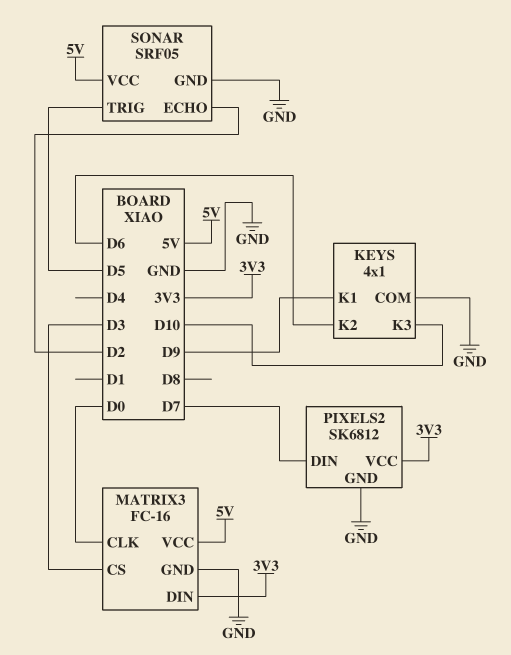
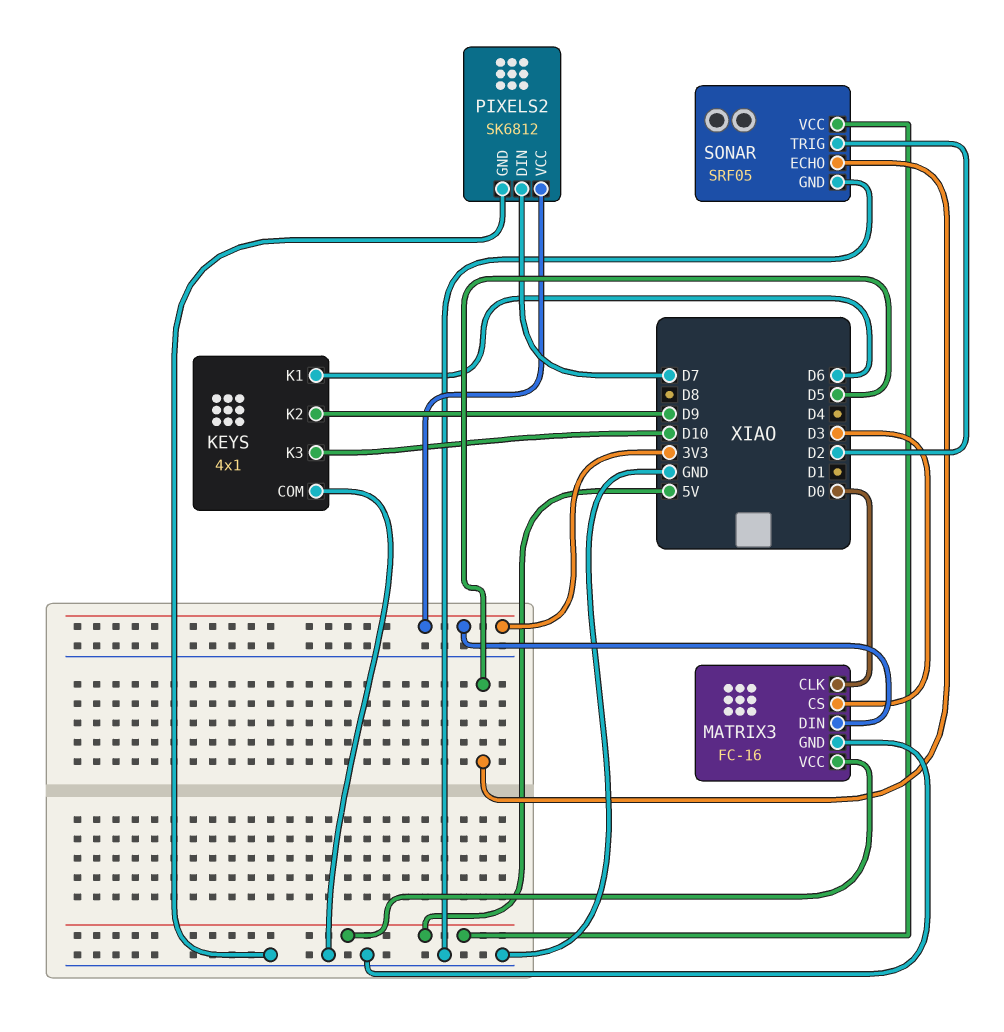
KEYS pin K1: D9 -> D6
KEYS pin K2: D6 -> D9
SONAR pin ECHO: D2 -> D5
SONAR pin TRIG: D5 -> D2

